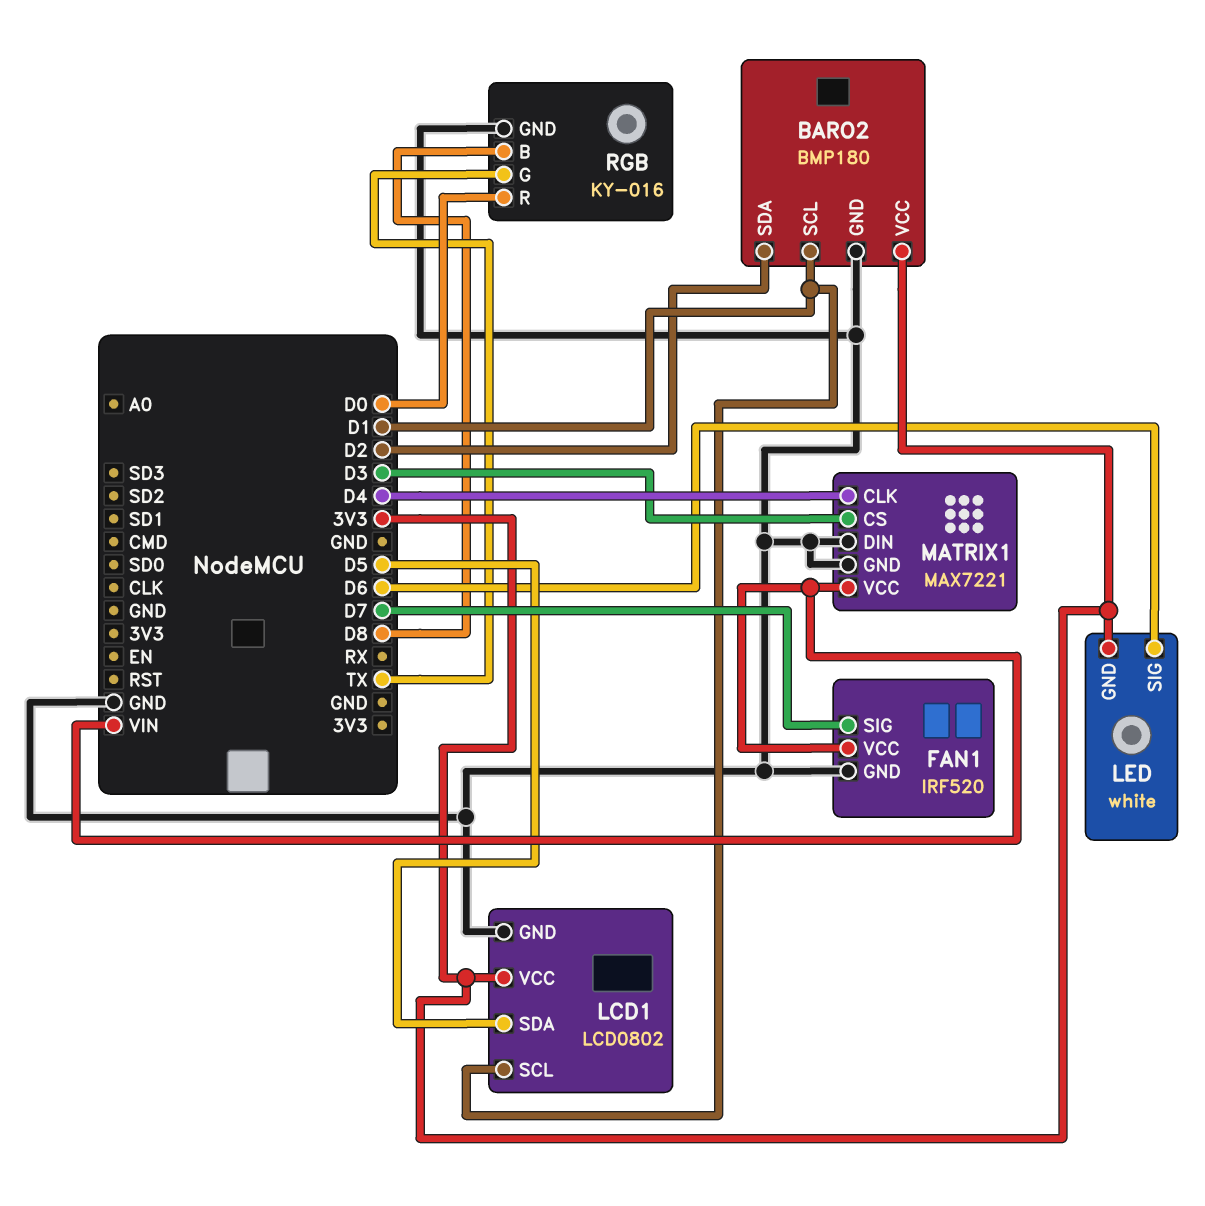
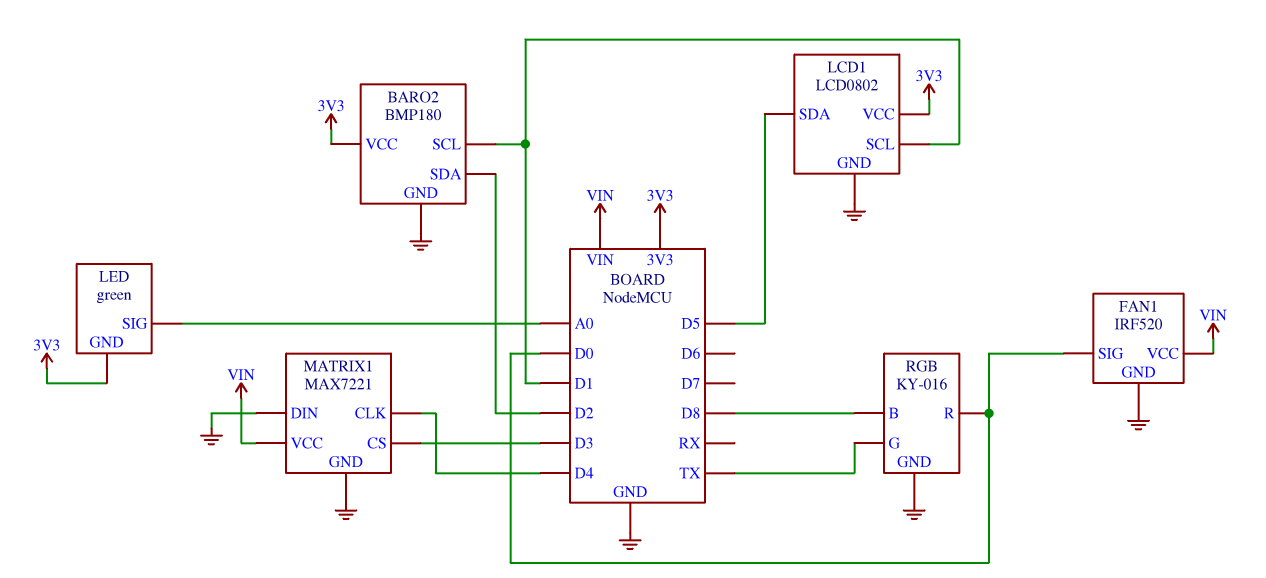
FAN1 pin SIG: D7 -> D0
LED: white -> green
LED pin SIG: D6 -> A0

